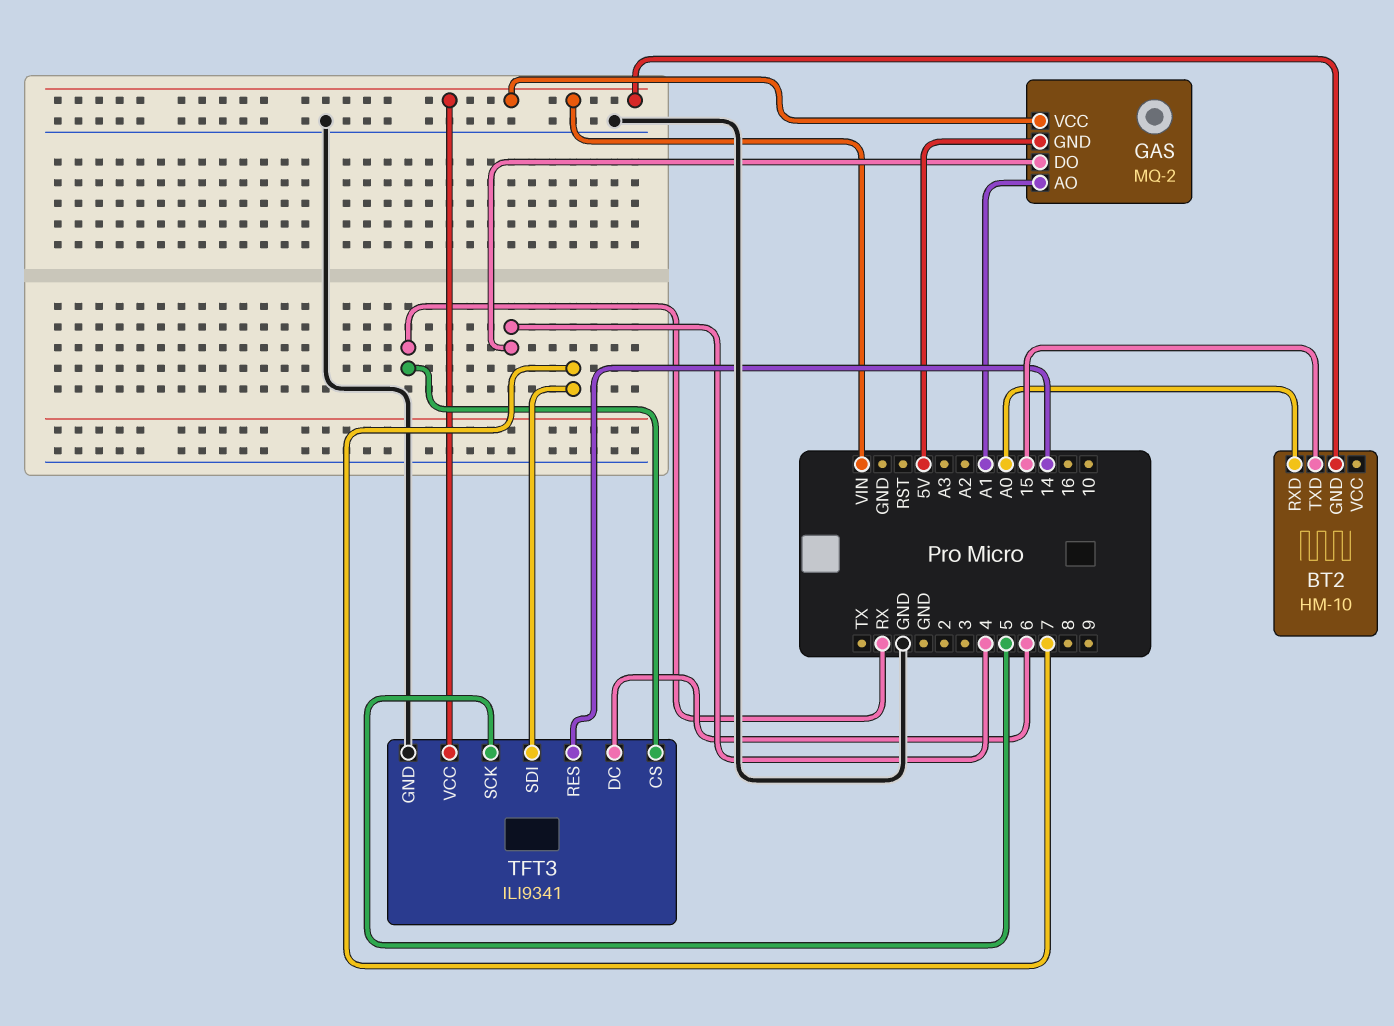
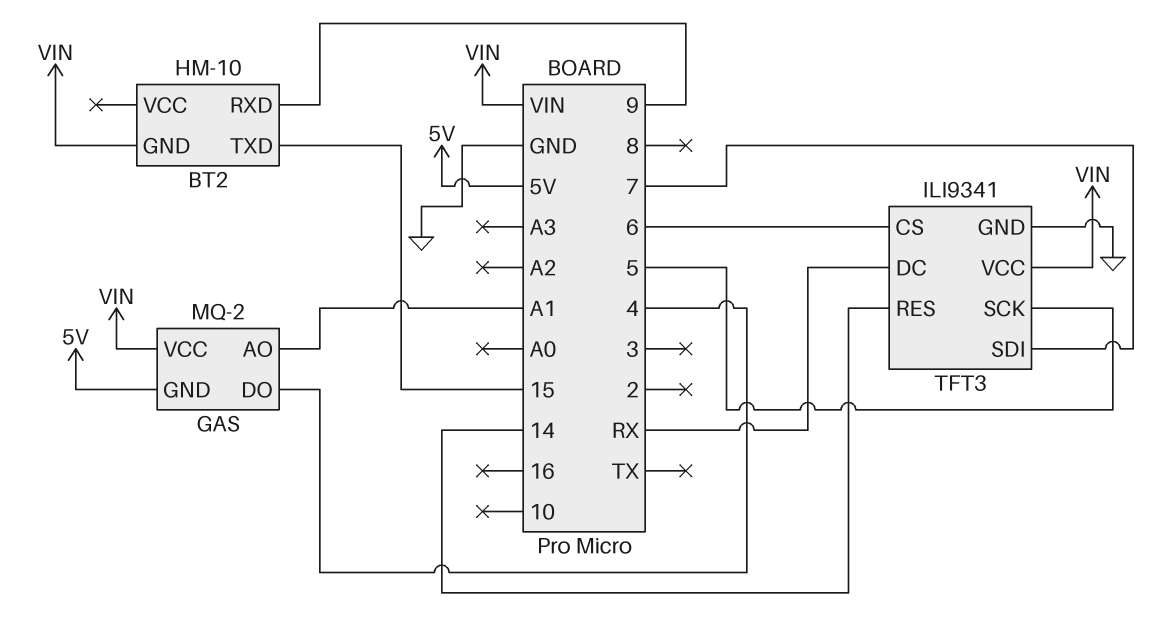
BT2 pin RXD: A0 -> 9
TFT3 pin CS: RX -> 6
TFT3 pin DC: 6 -> RX

